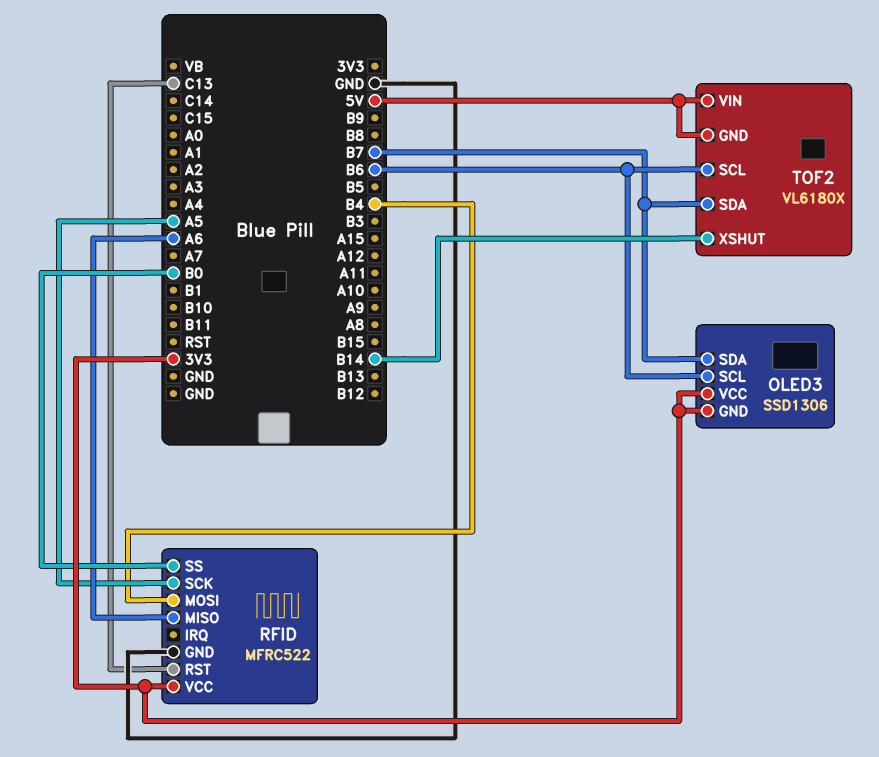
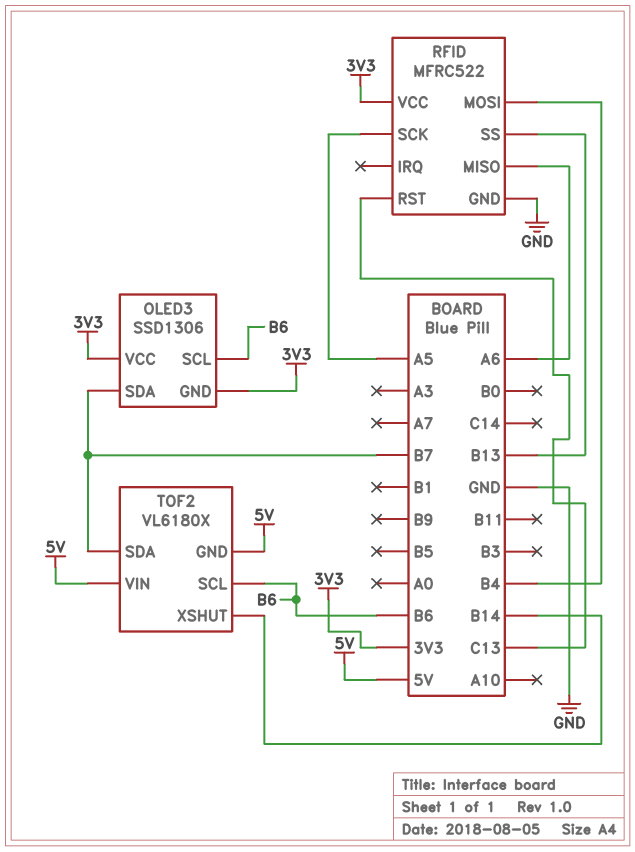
RFID pin SS: B0 -> B13

